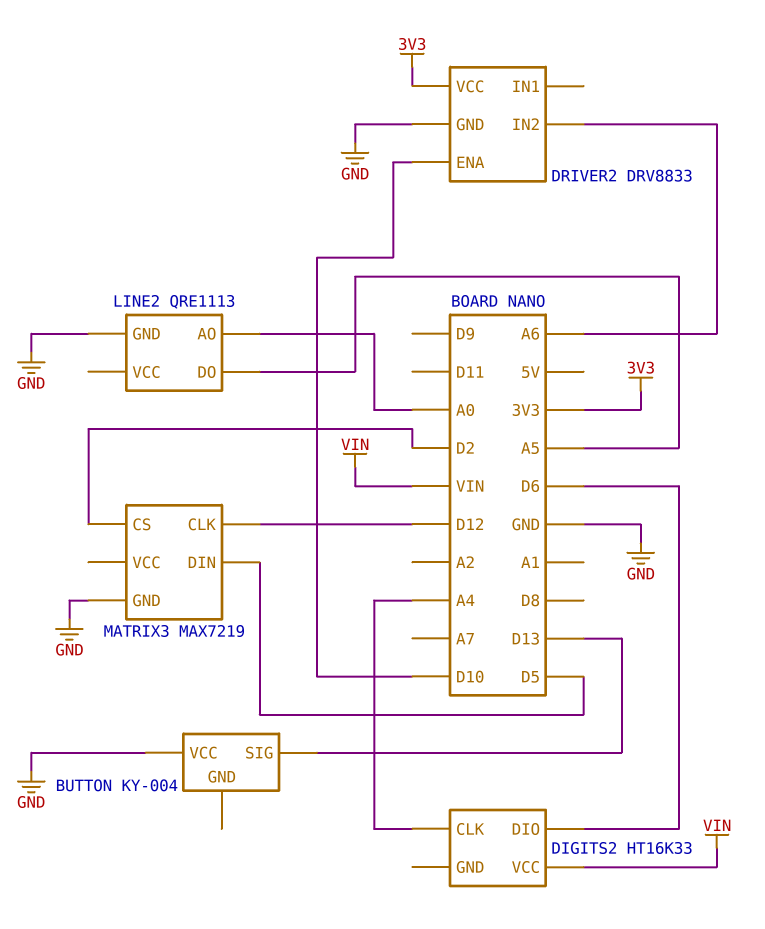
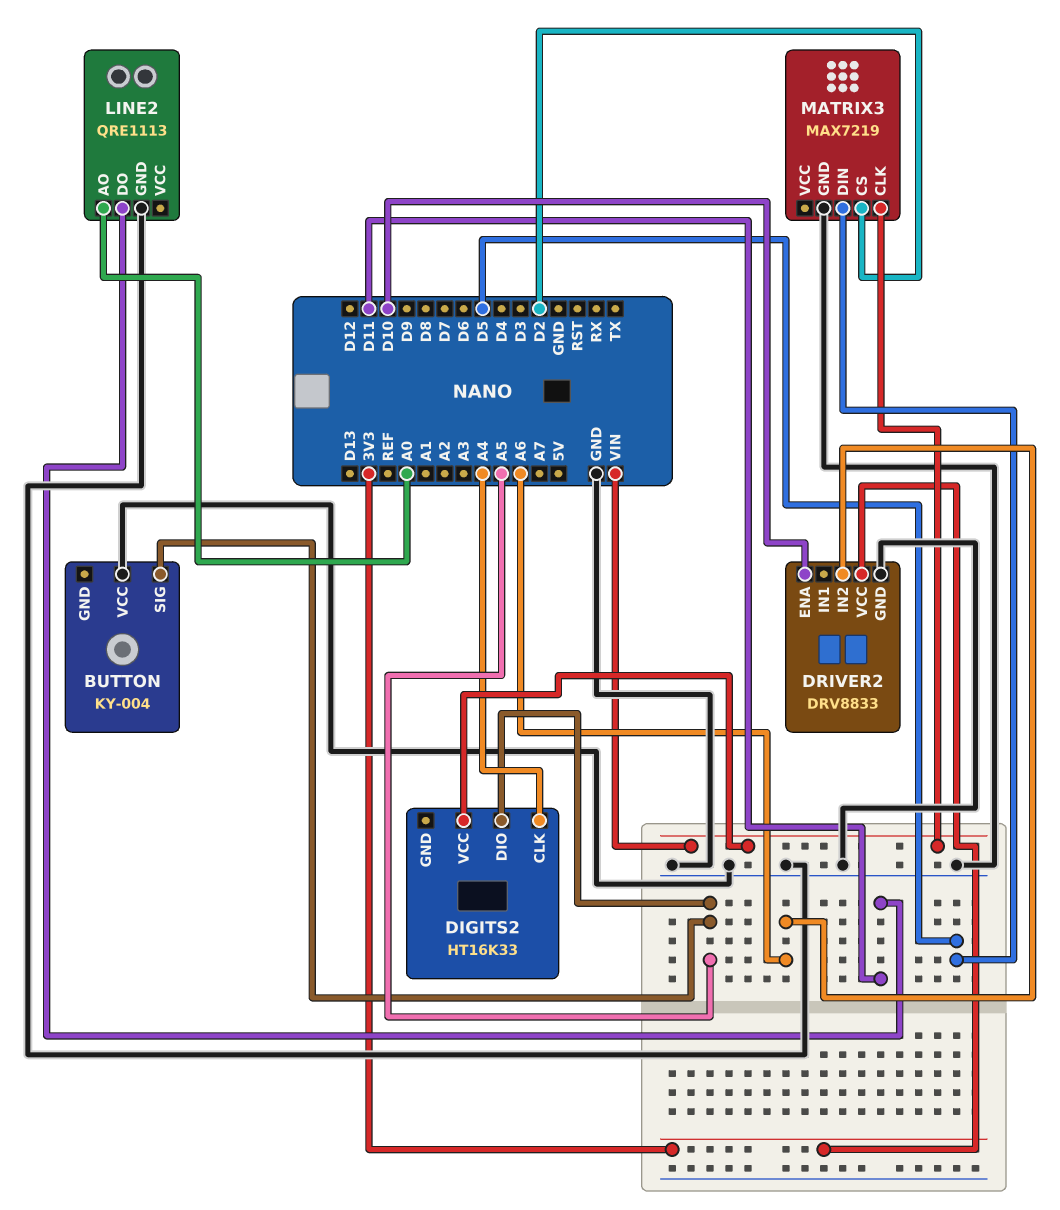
BUTTON pin SIG: D13 -> A5
DIGITS2 pin DIO: D6 -> A5
LINE2 pin DO: A5 -> D11
MATRIX3 pin CLK: D12 -> VIN

